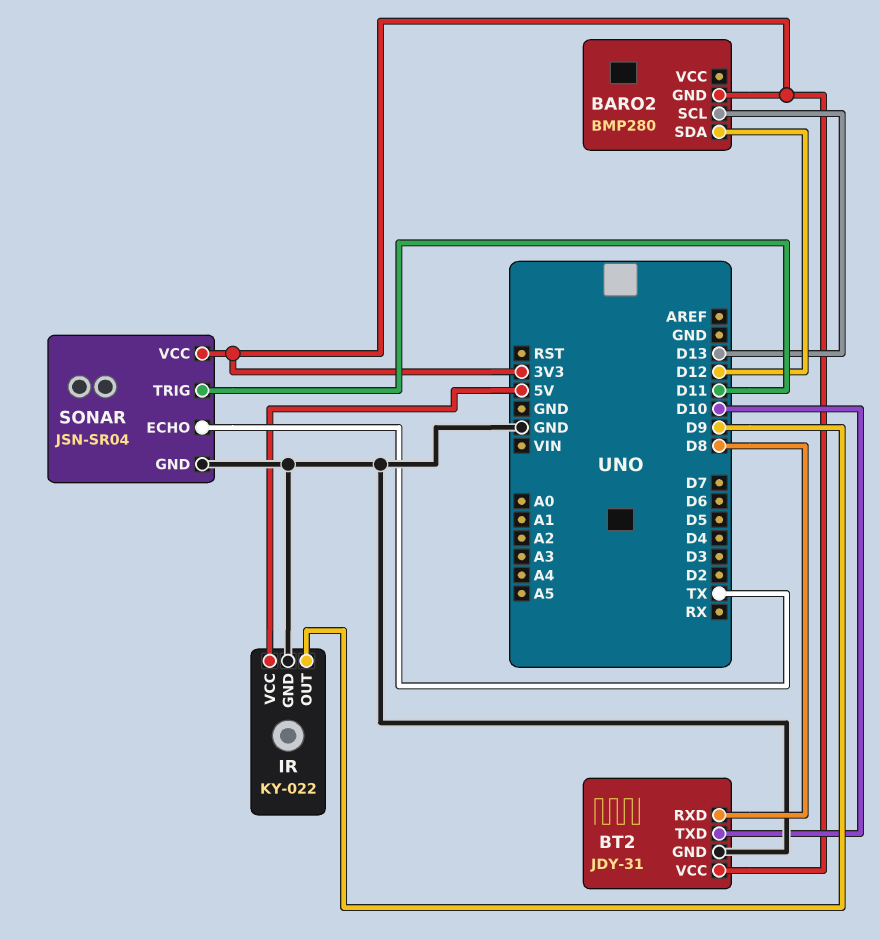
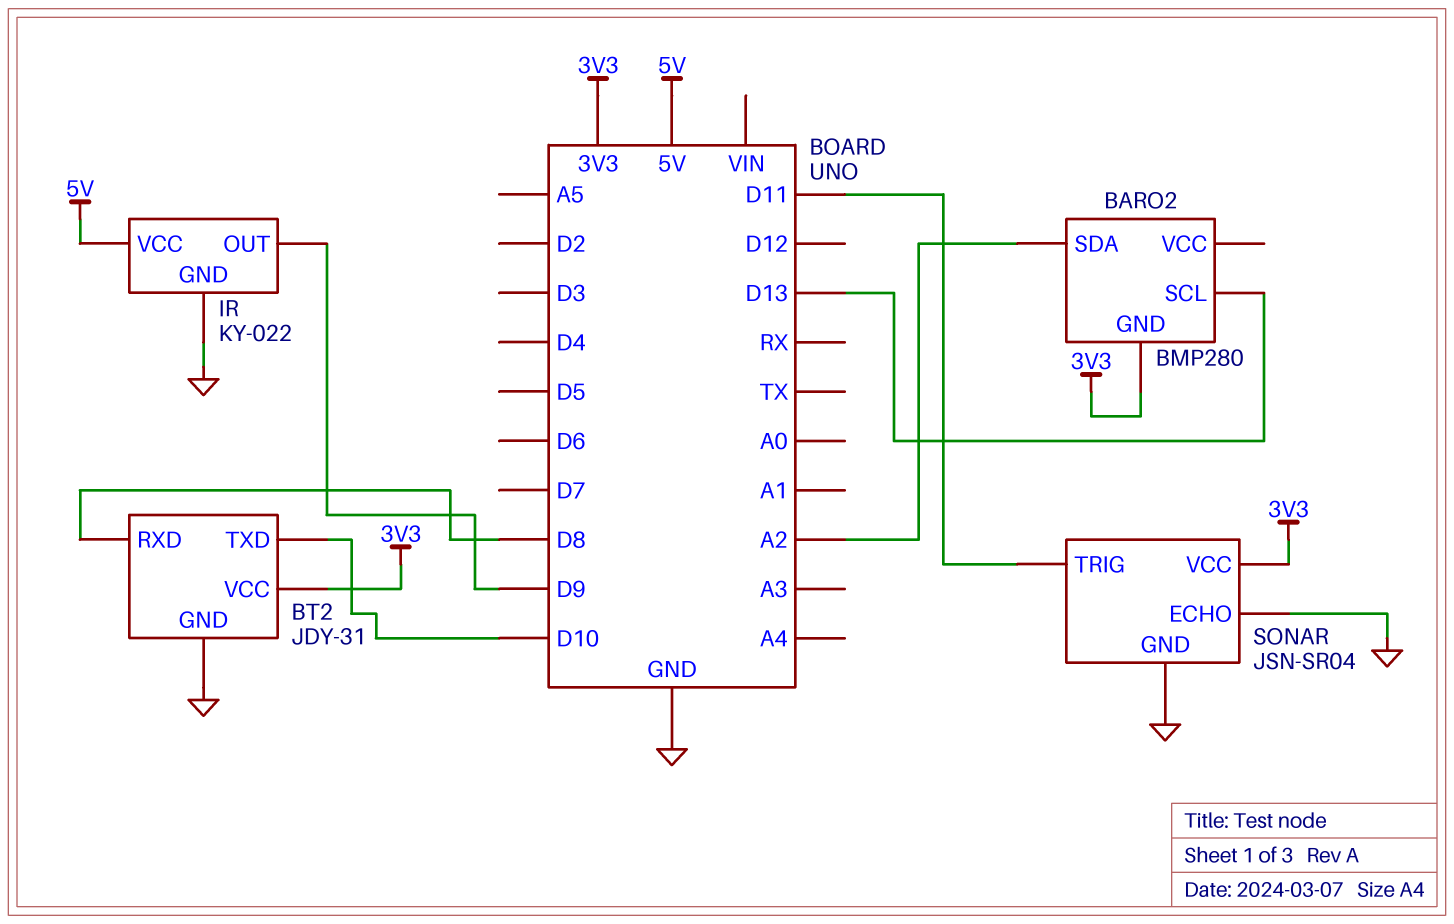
BARO2 pin SDA: D12 -> A2
SONAR pin ECHO: TX -> GND

